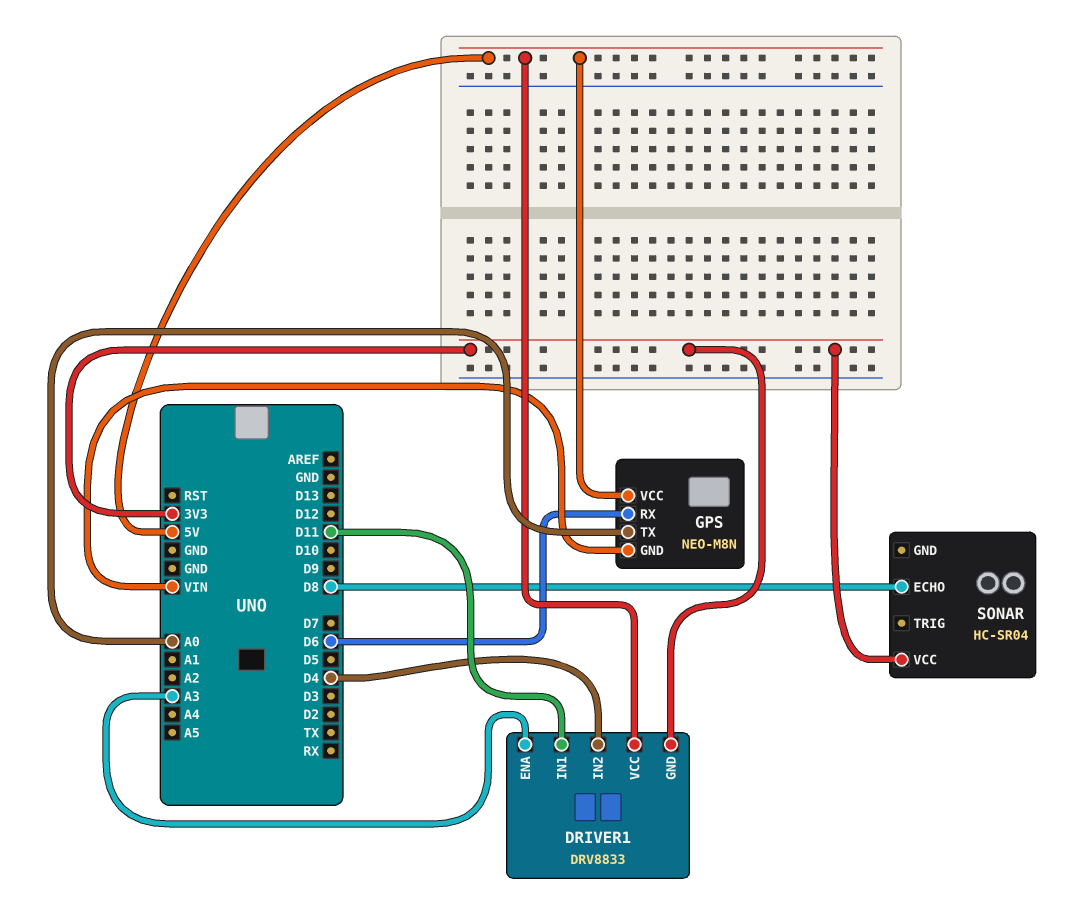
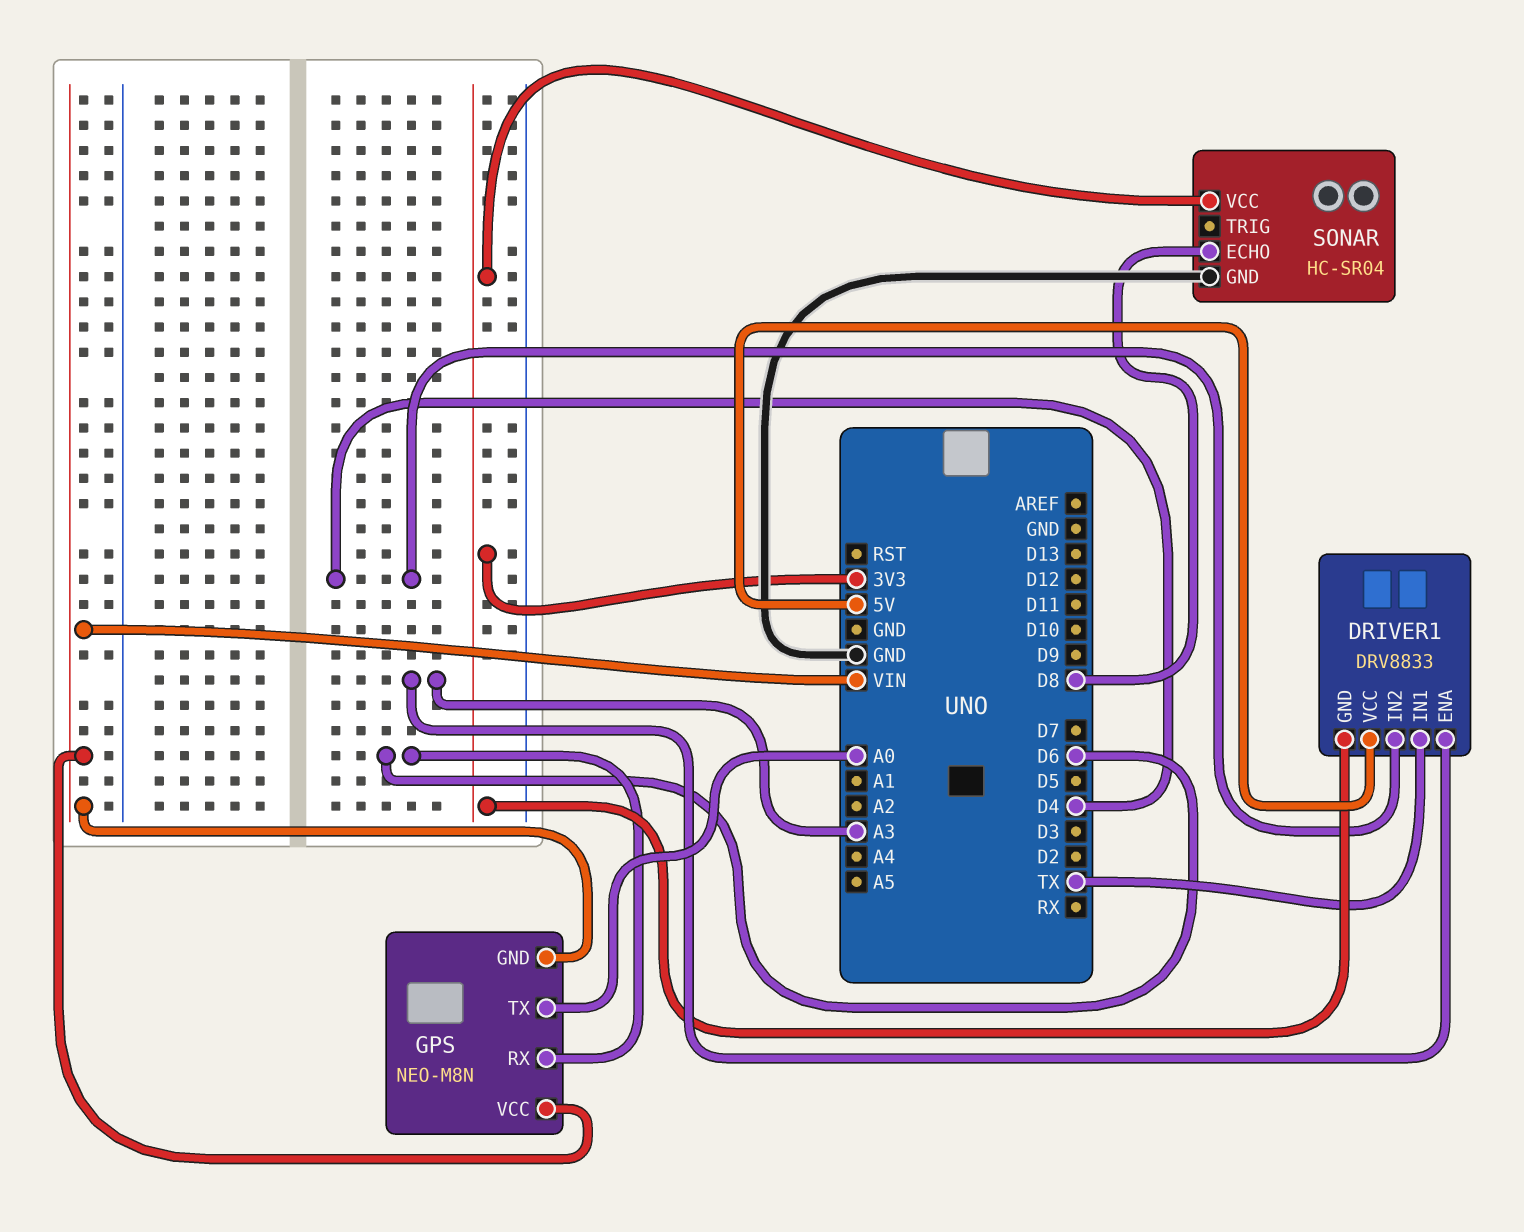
DRIVER1 pin IN1: D11 -> TX
GPS pin VCC: 5V -> VIN
SONAR pin GND: none -> GND

